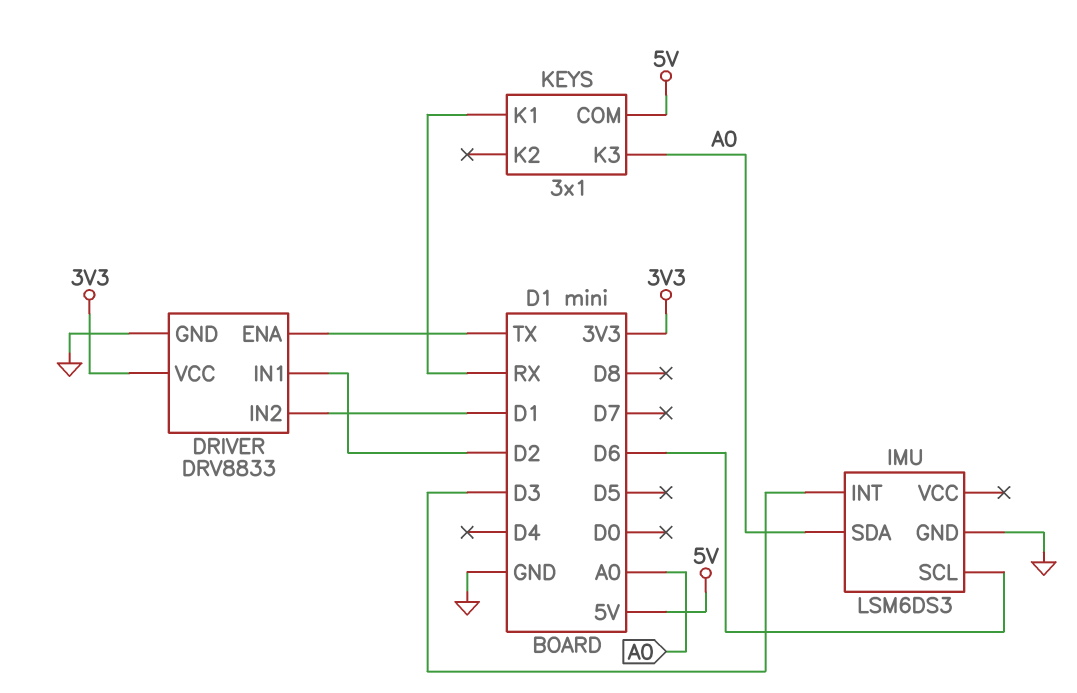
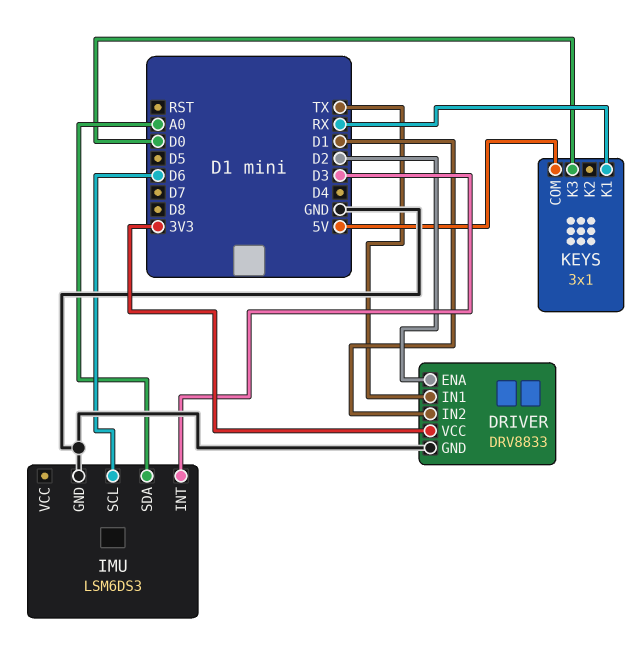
DRIVER pin ENA: TX -> D2
DRIVER pin IN1: D2 -> TX
KEYS pin K3: A0 -> D0

